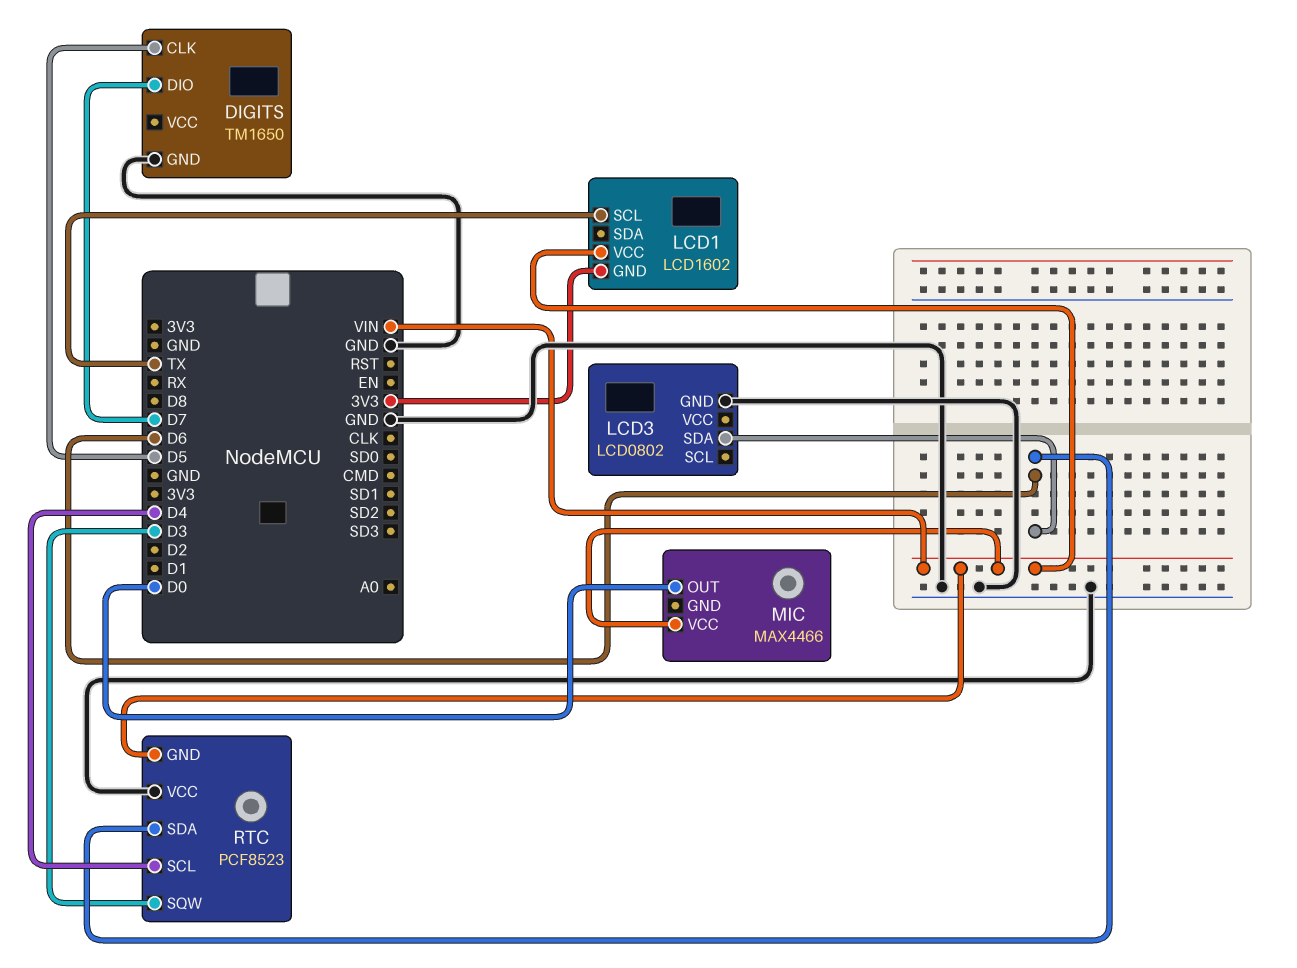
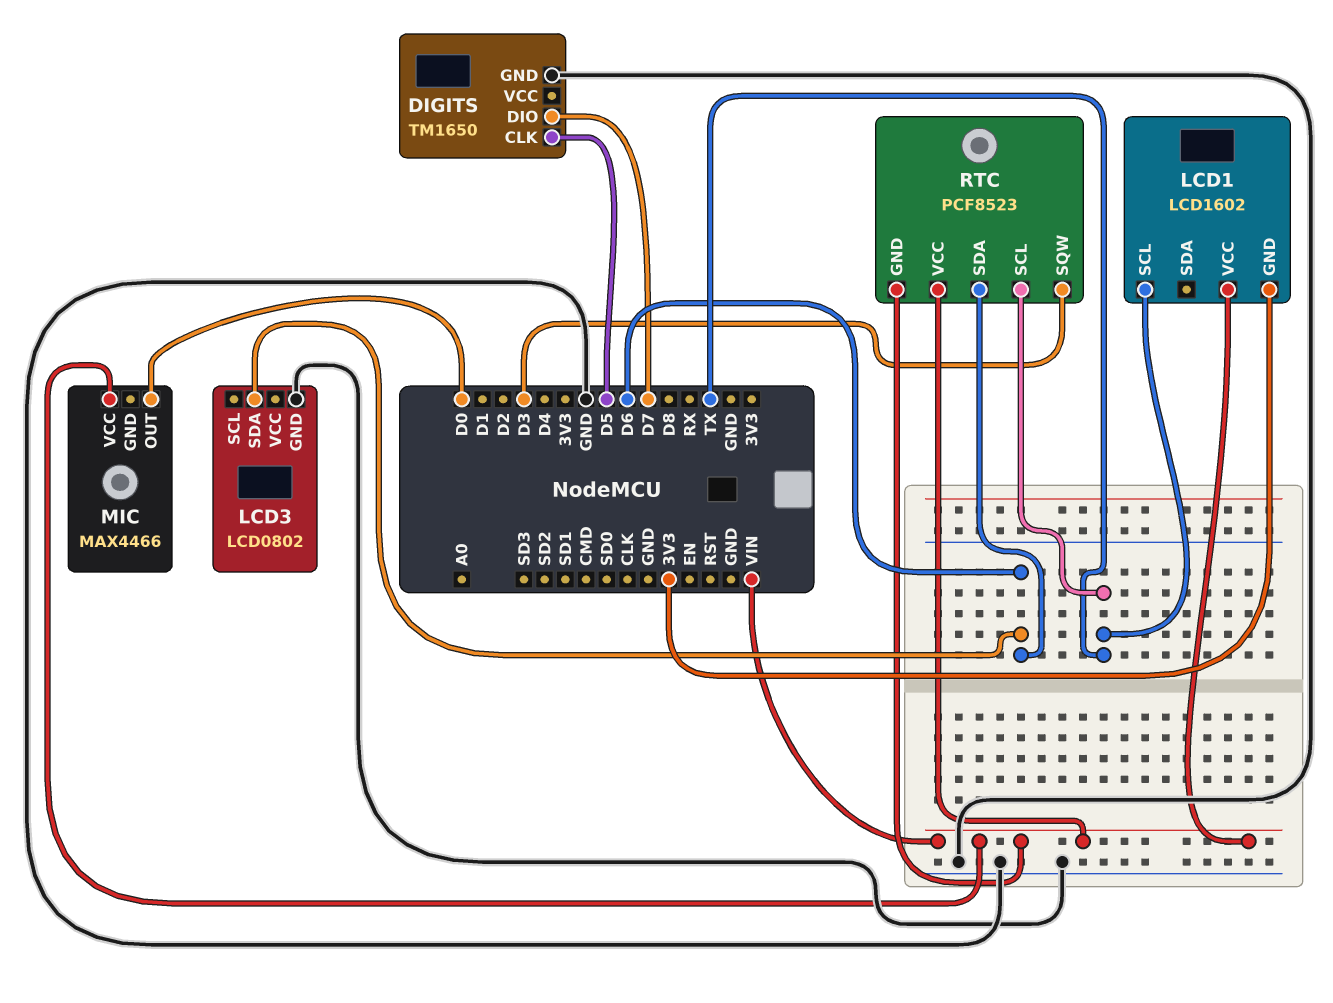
RTC pin SCL: D4 -> TX
RTC pin VCC: GND -> VIN

